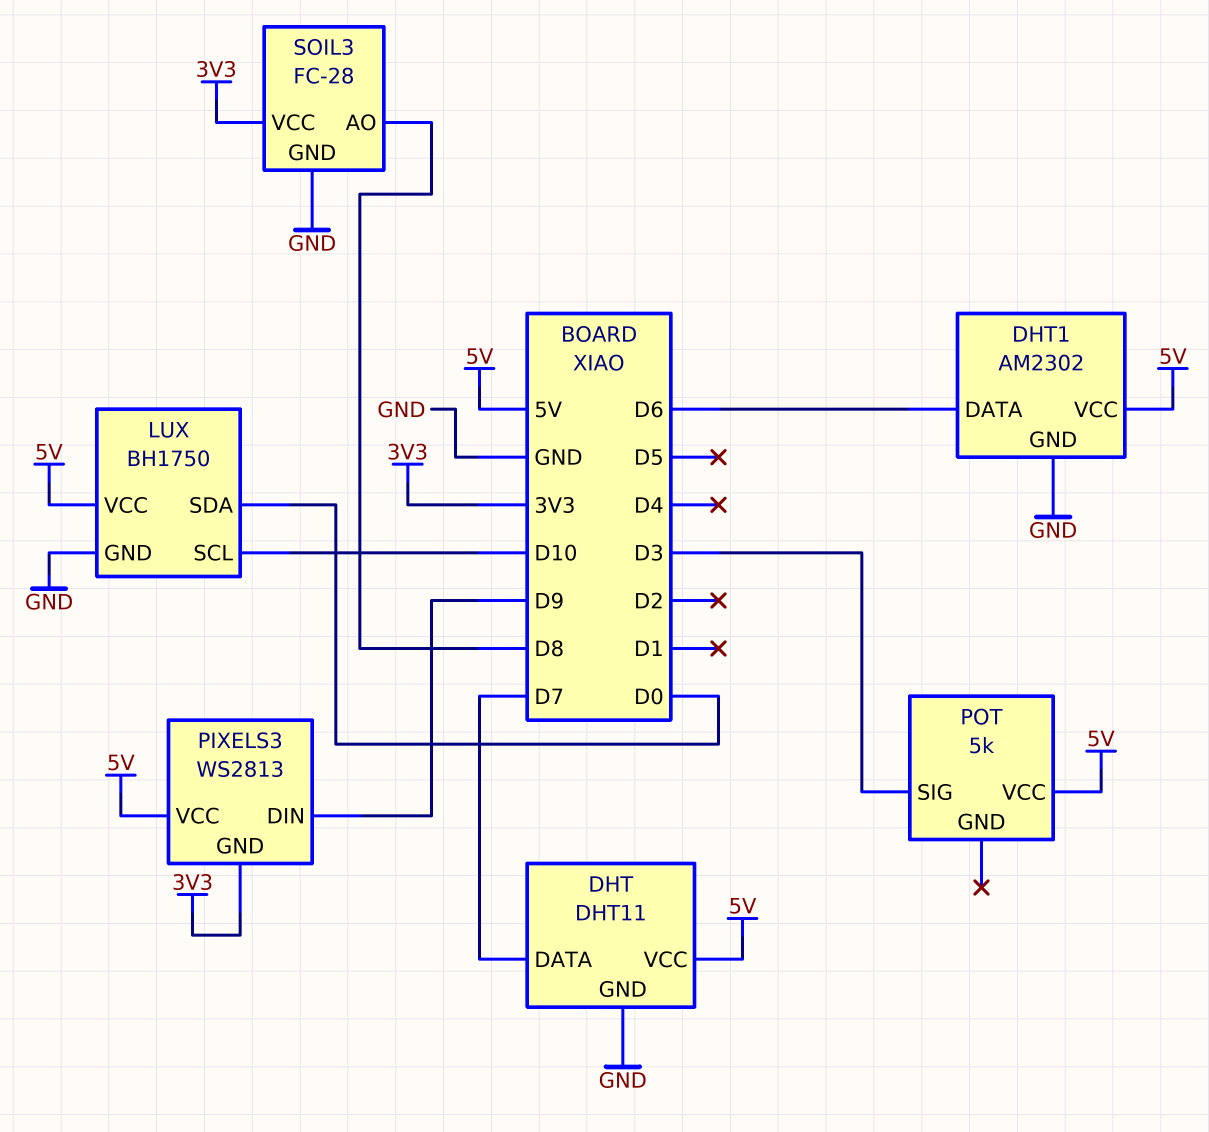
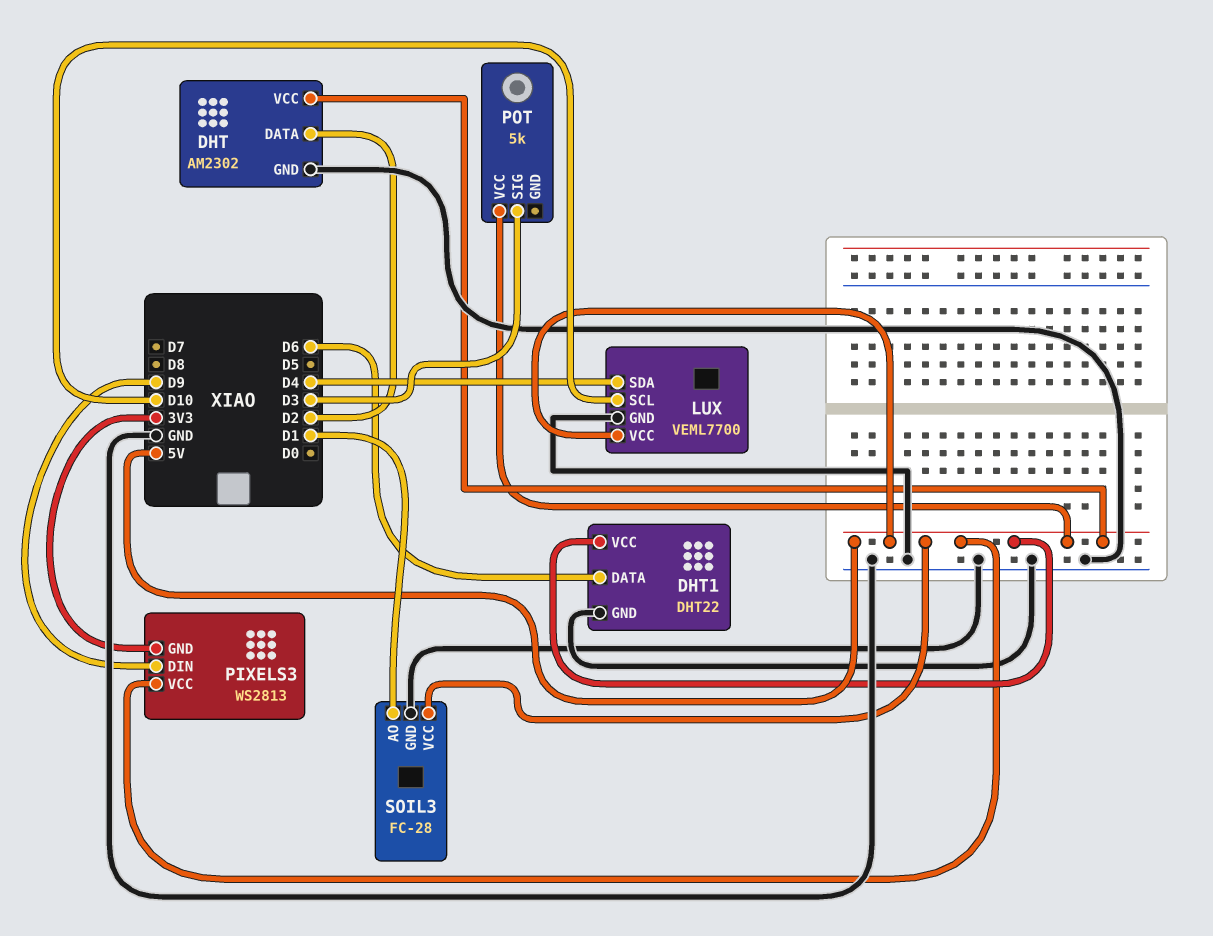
DHT: DHT11 -> AM2302
DHT pin DATA: D7 -> D2
DHT1: AM2302 -> DHT22
LUX: BH1750 -> VEML7700
LUX pin SDA: D0 -> D4
SOIL3 pin AO: D8 -> D1
SOIL3 pin VCC: 3V3 -> 5V

